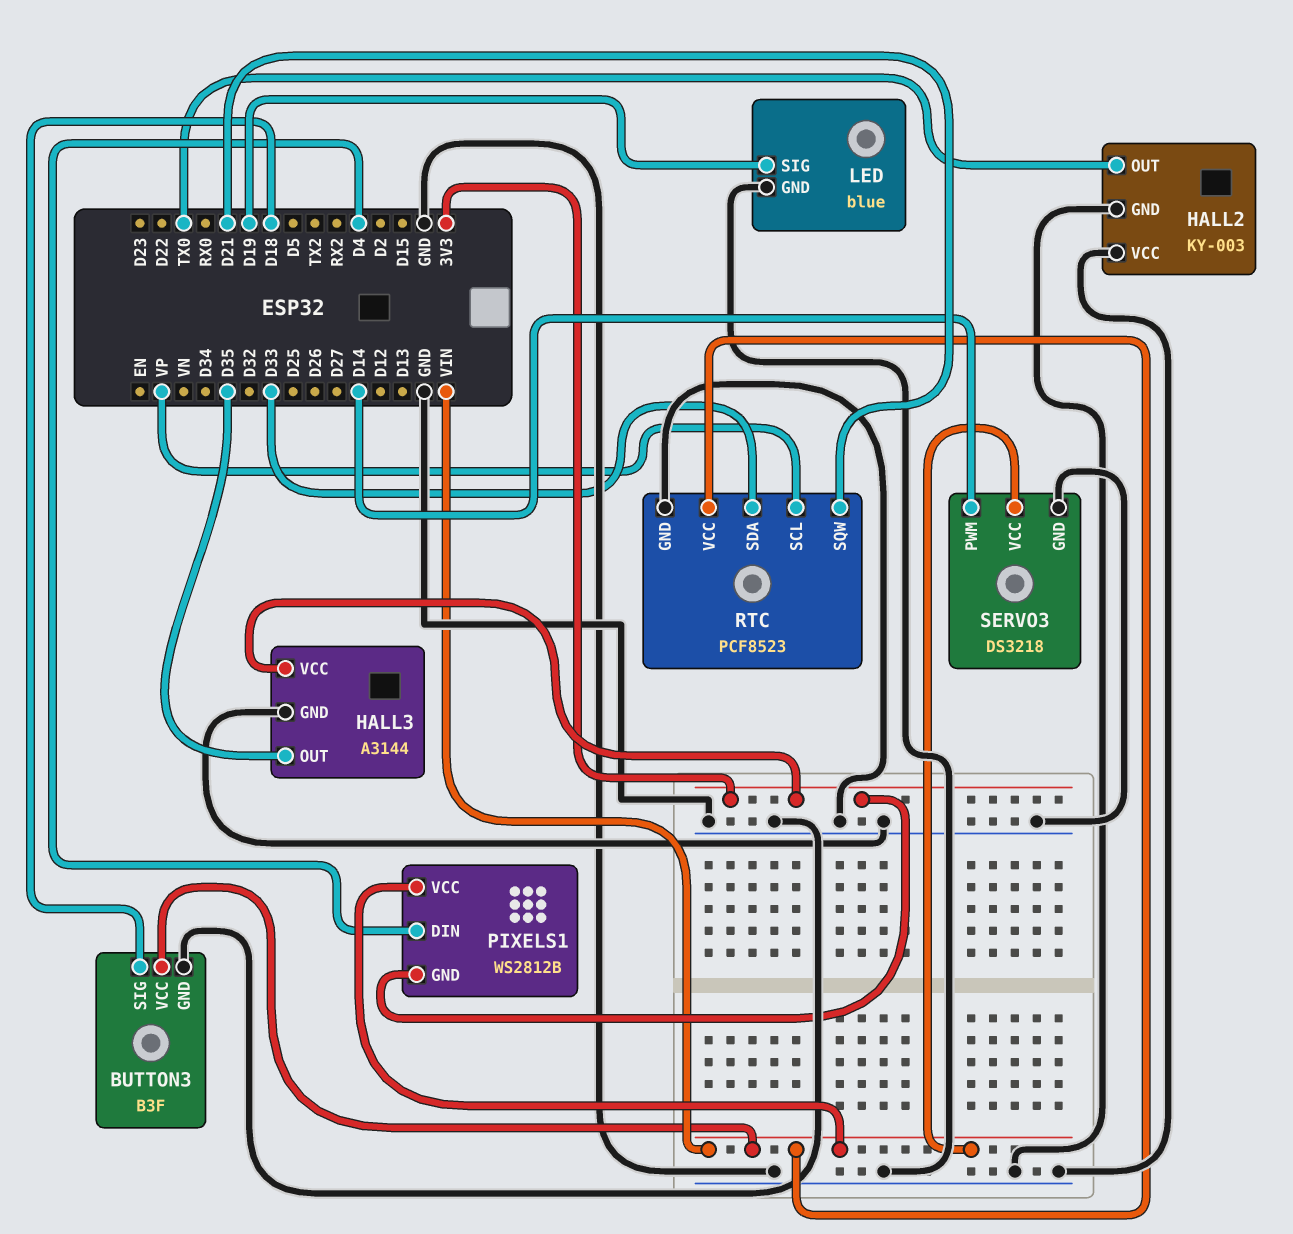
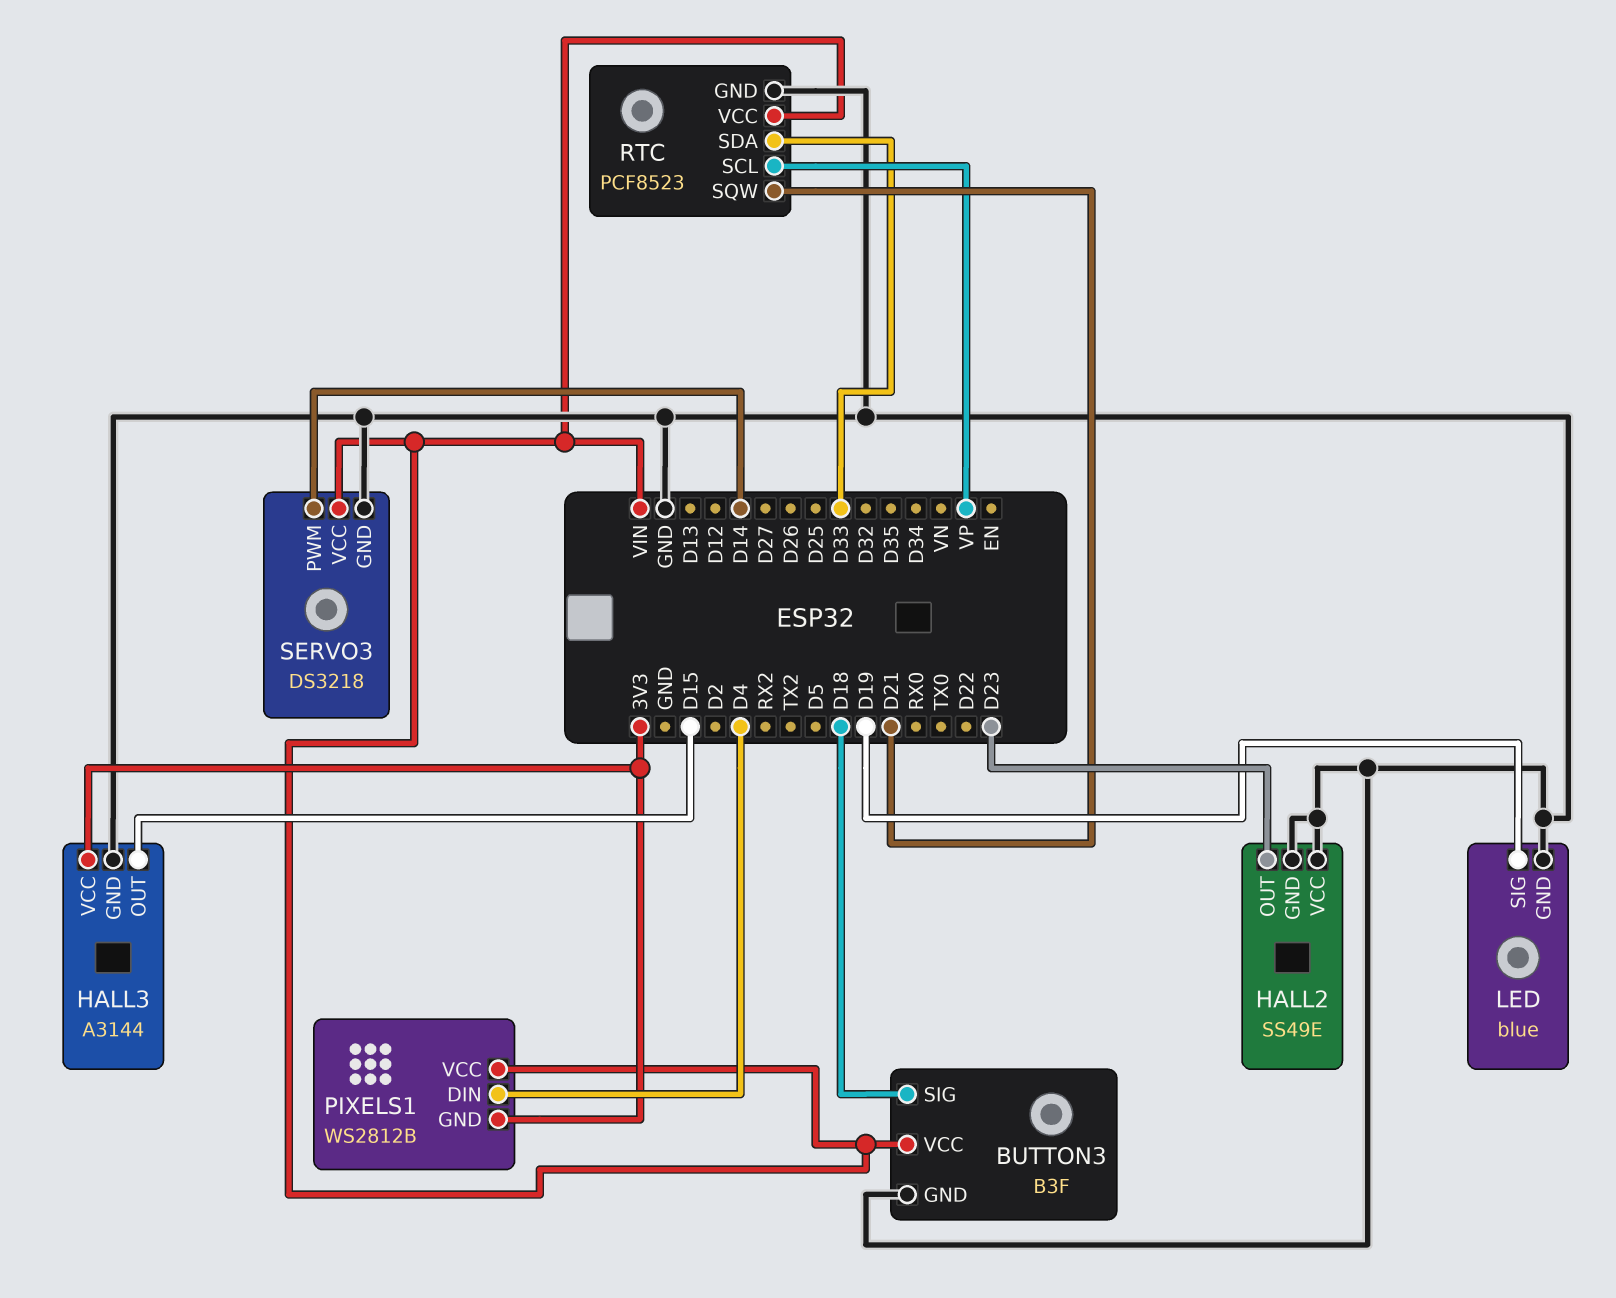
HALL2: KY-003 -> SS49E
HALL2 pin OUT: TX0 -> D23
HALL3 pin OUT: D35 -> D15

